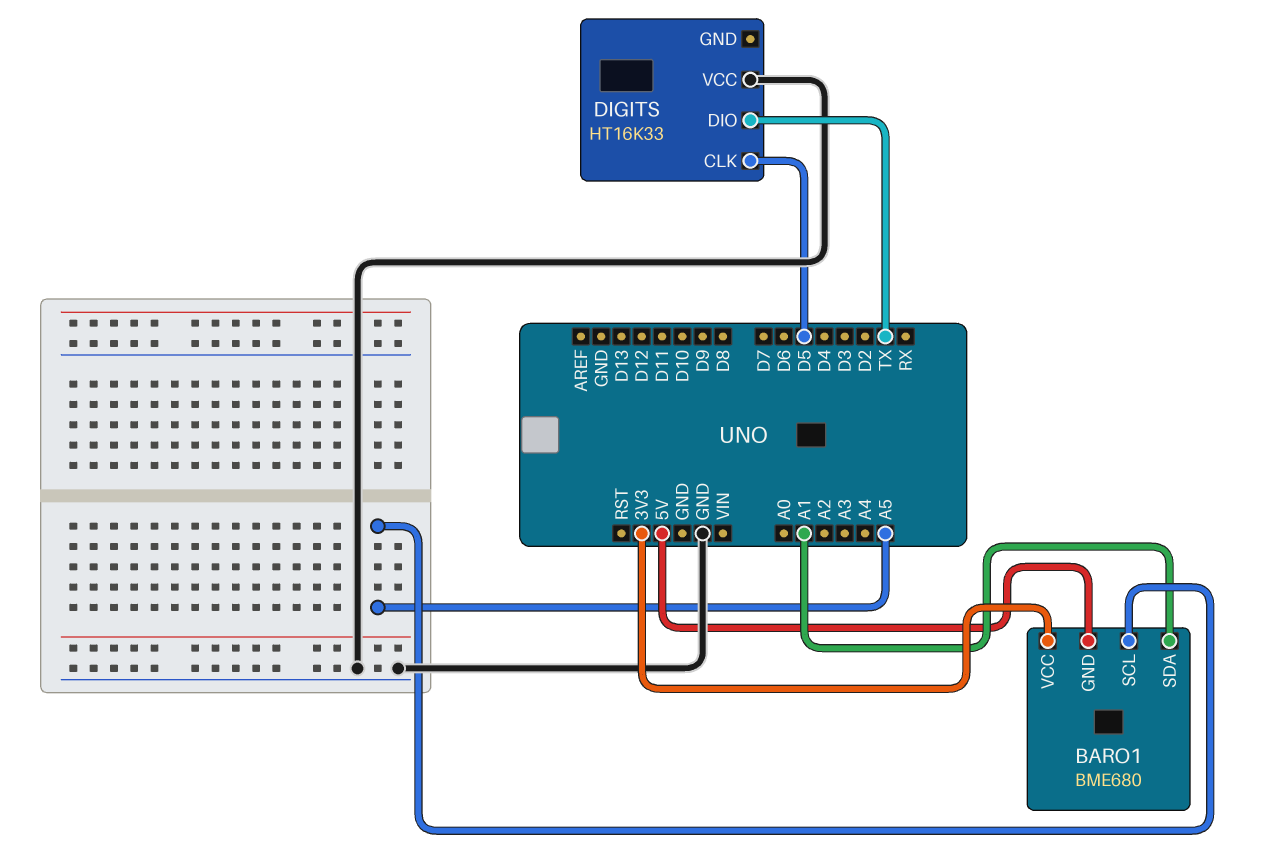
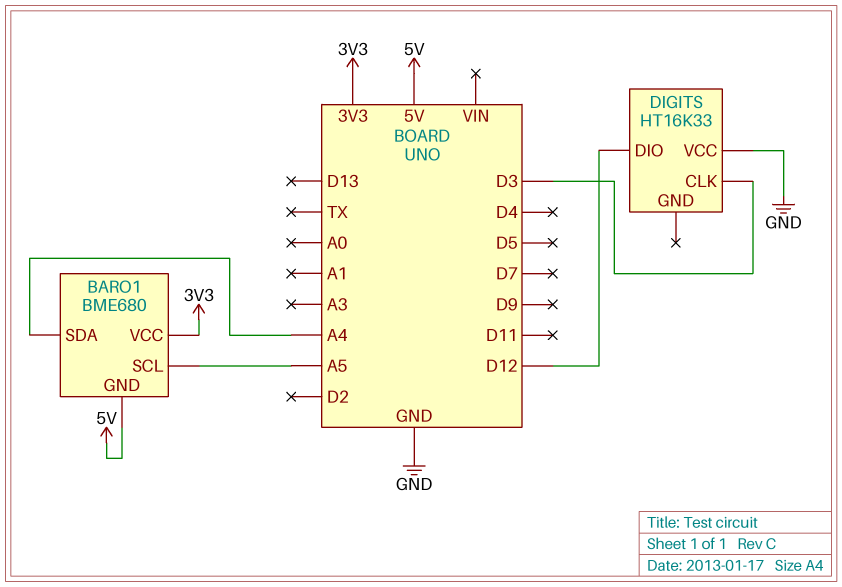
BARO1 pin SDA: A1 -> A4
DIGITS pin CLK: D5 -> D3
DIGITS pin DIO: TX -> D12

